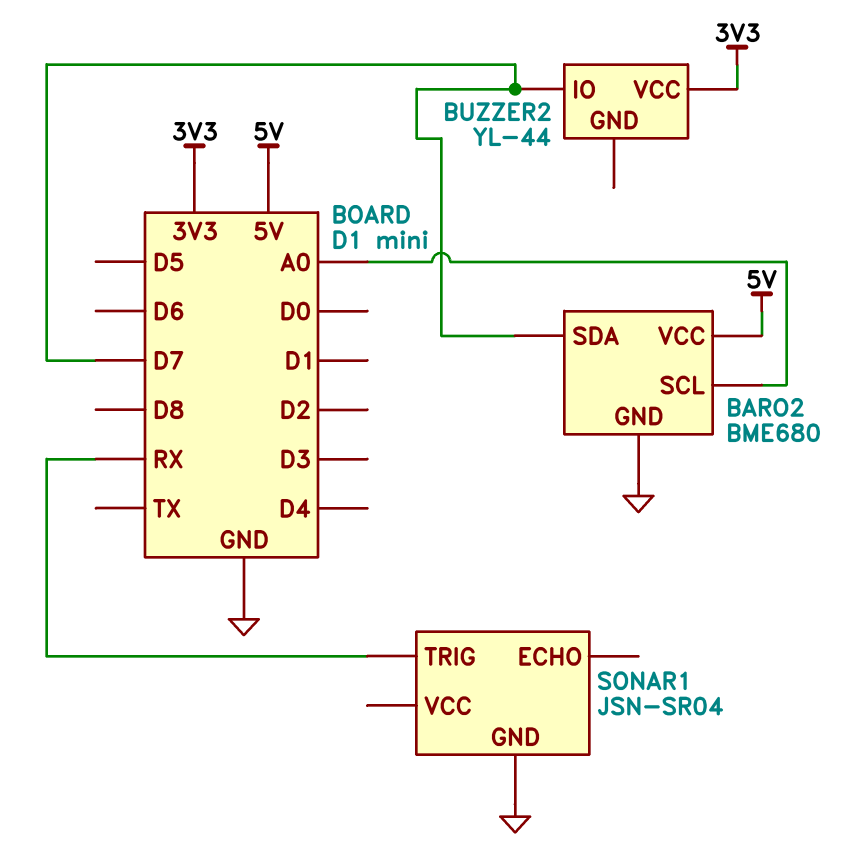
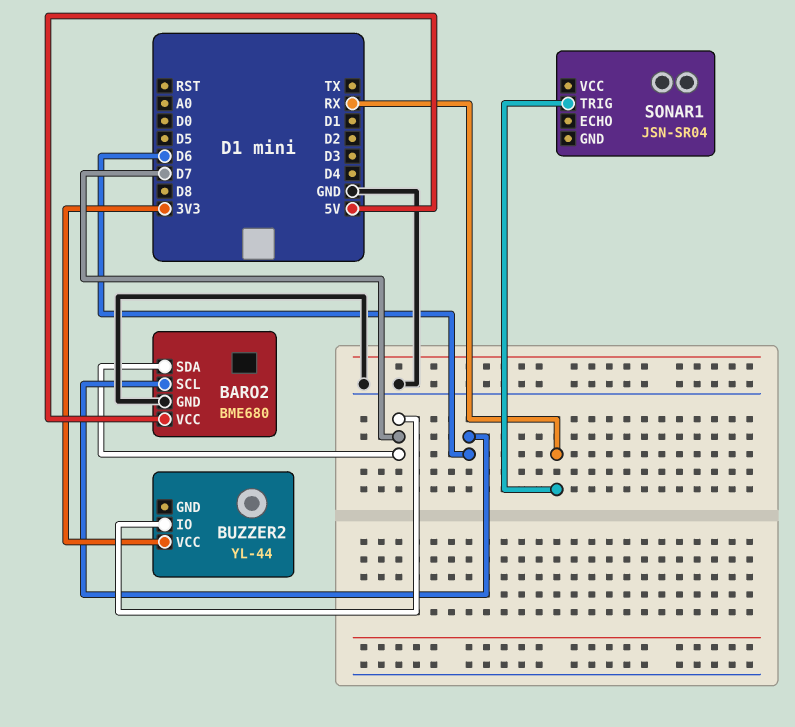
BARO2 pin SCL: A0 -> D6
SONAR1 pin GND: GND -> none

